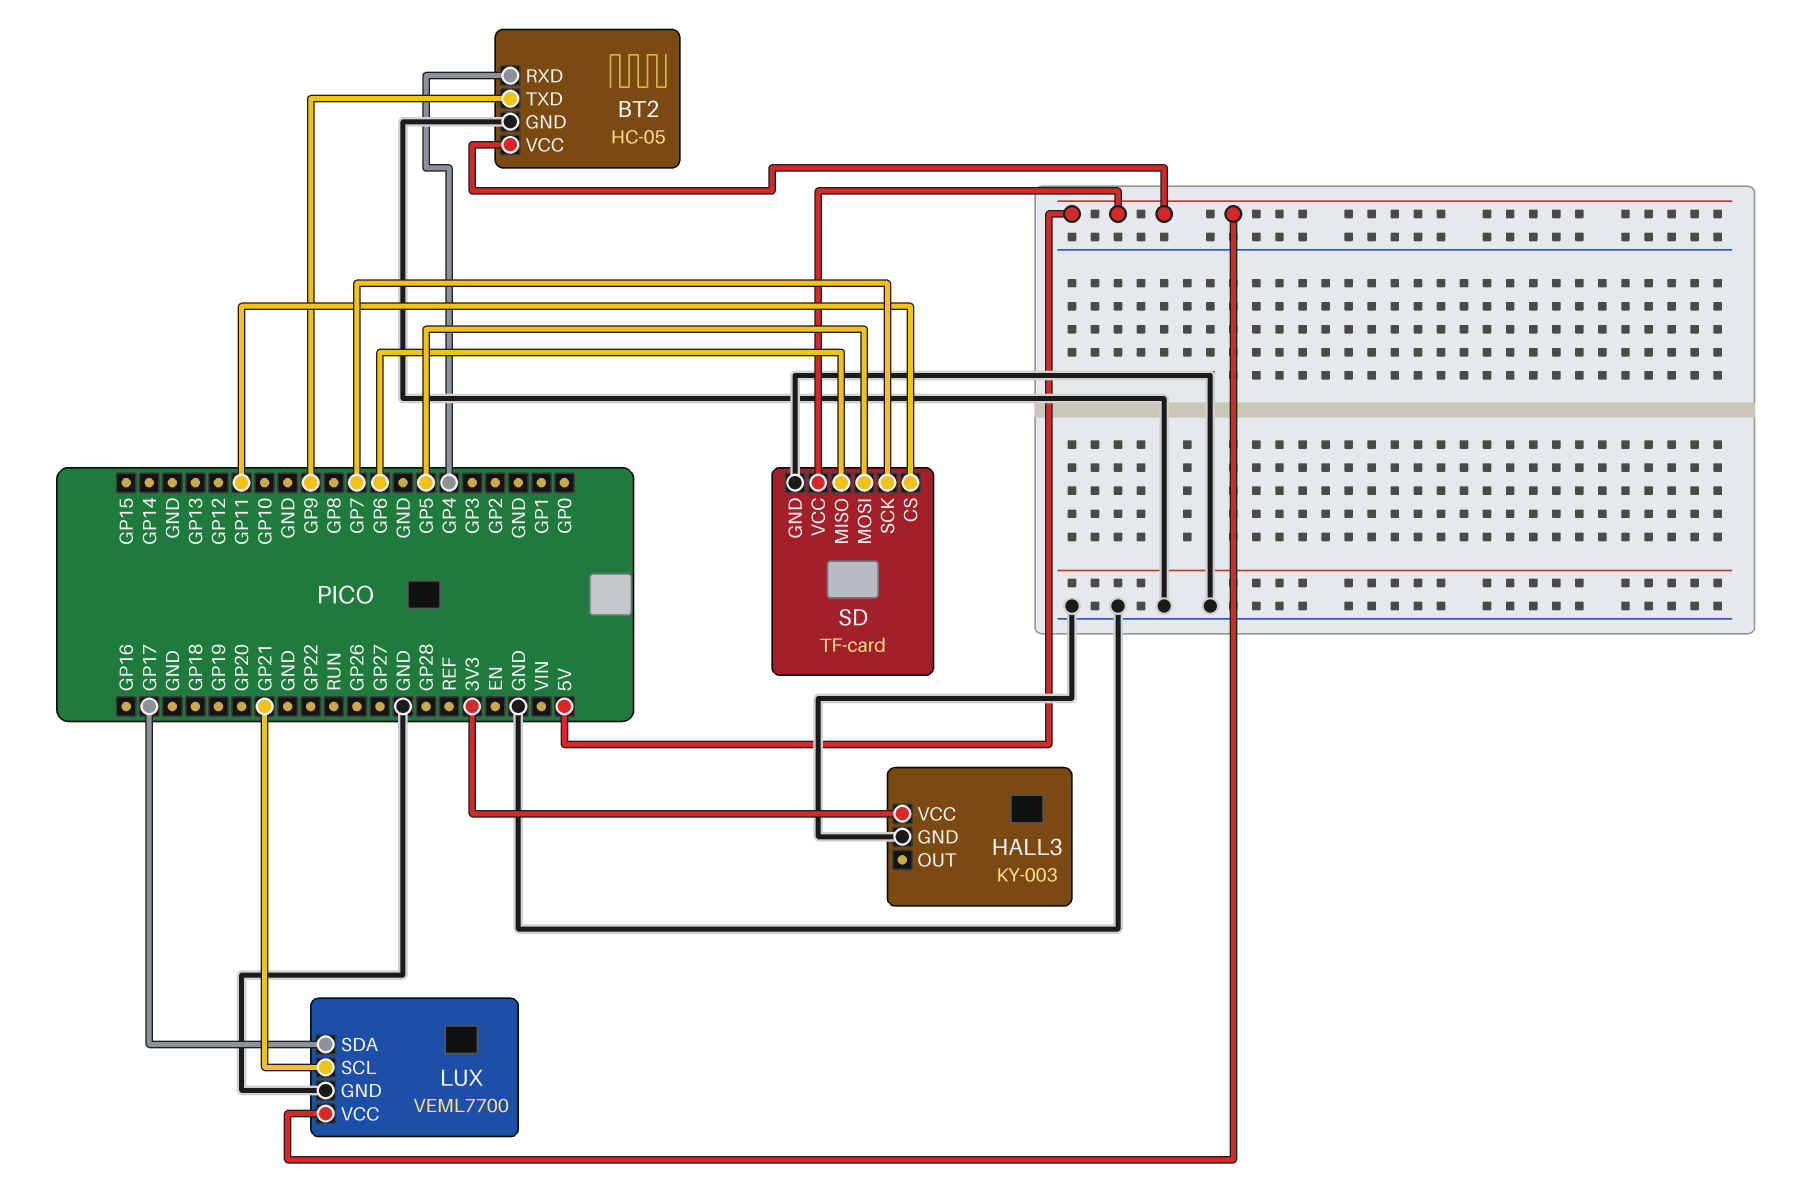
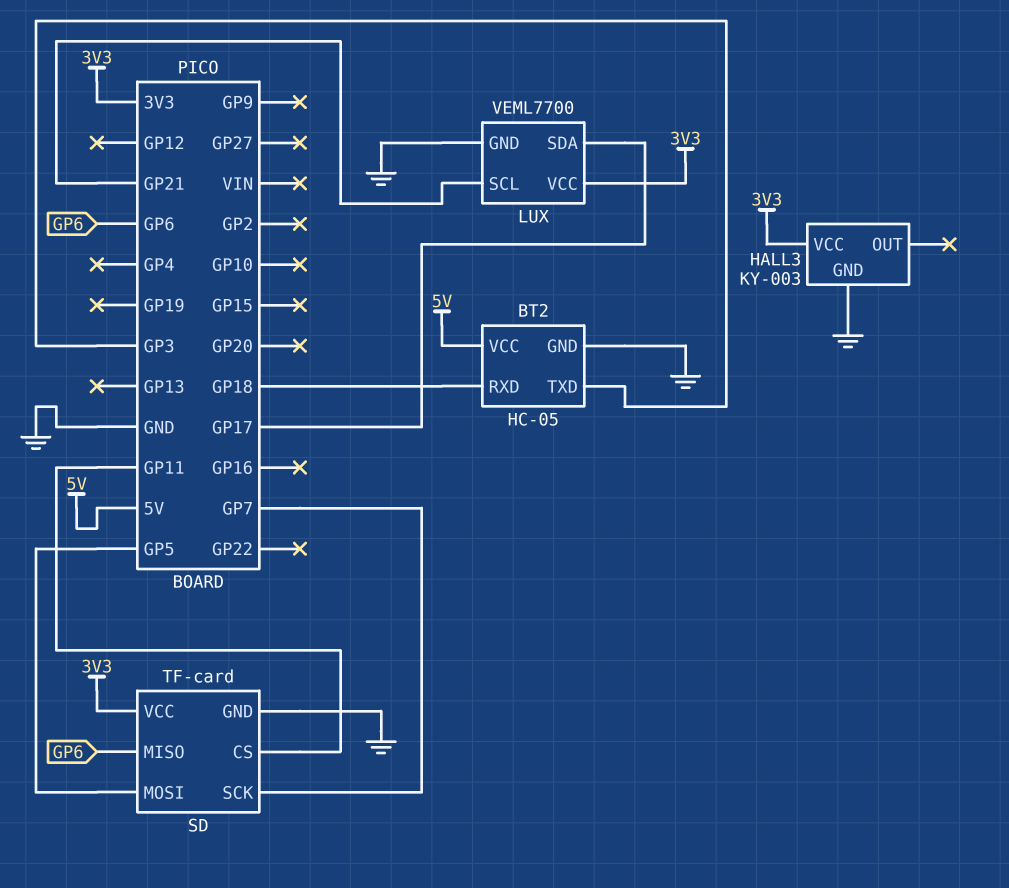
BT2 pin RXD: GP4 -> GP18
BT2 pin TXD: GP9 -> GP3
LUX pin VCC: 5V -> 3V3
SD pin VCC: 5V -> 3V3

